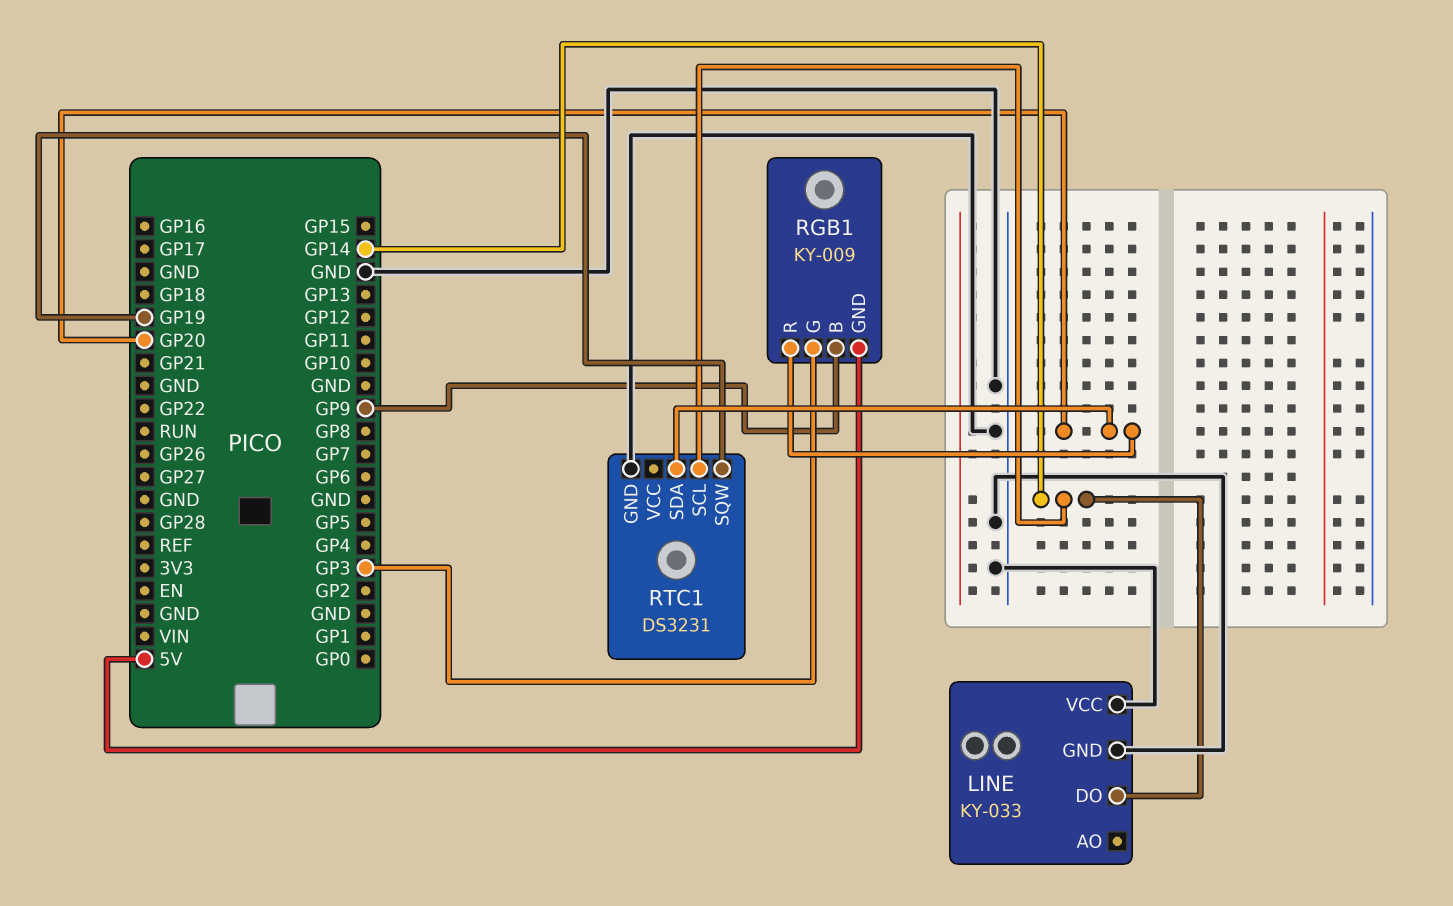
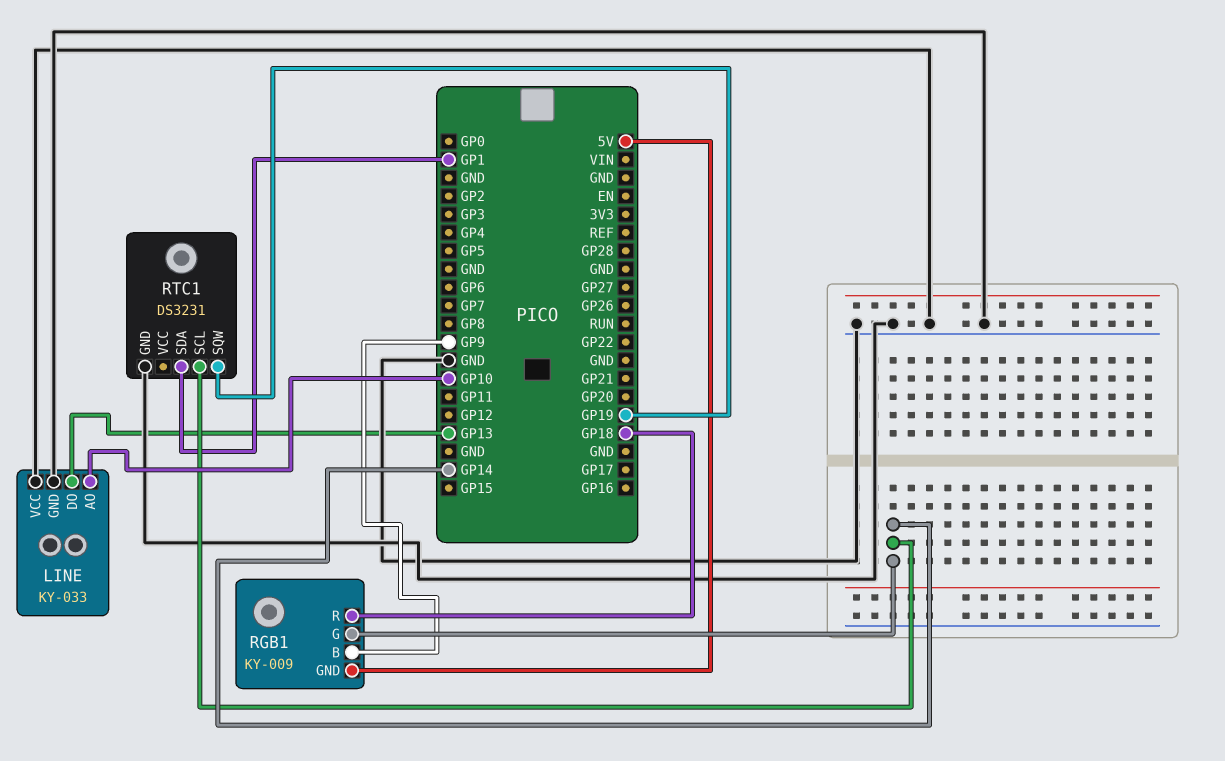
LINE pin AO: none -> GP10
LINE pin DO: GP14 -> GP13
RGB1 pin G: GP3 -> GP14
RGB1 pin R: GP20 -> GP18
RTC1 pin SDA: GP20 -> GP1

